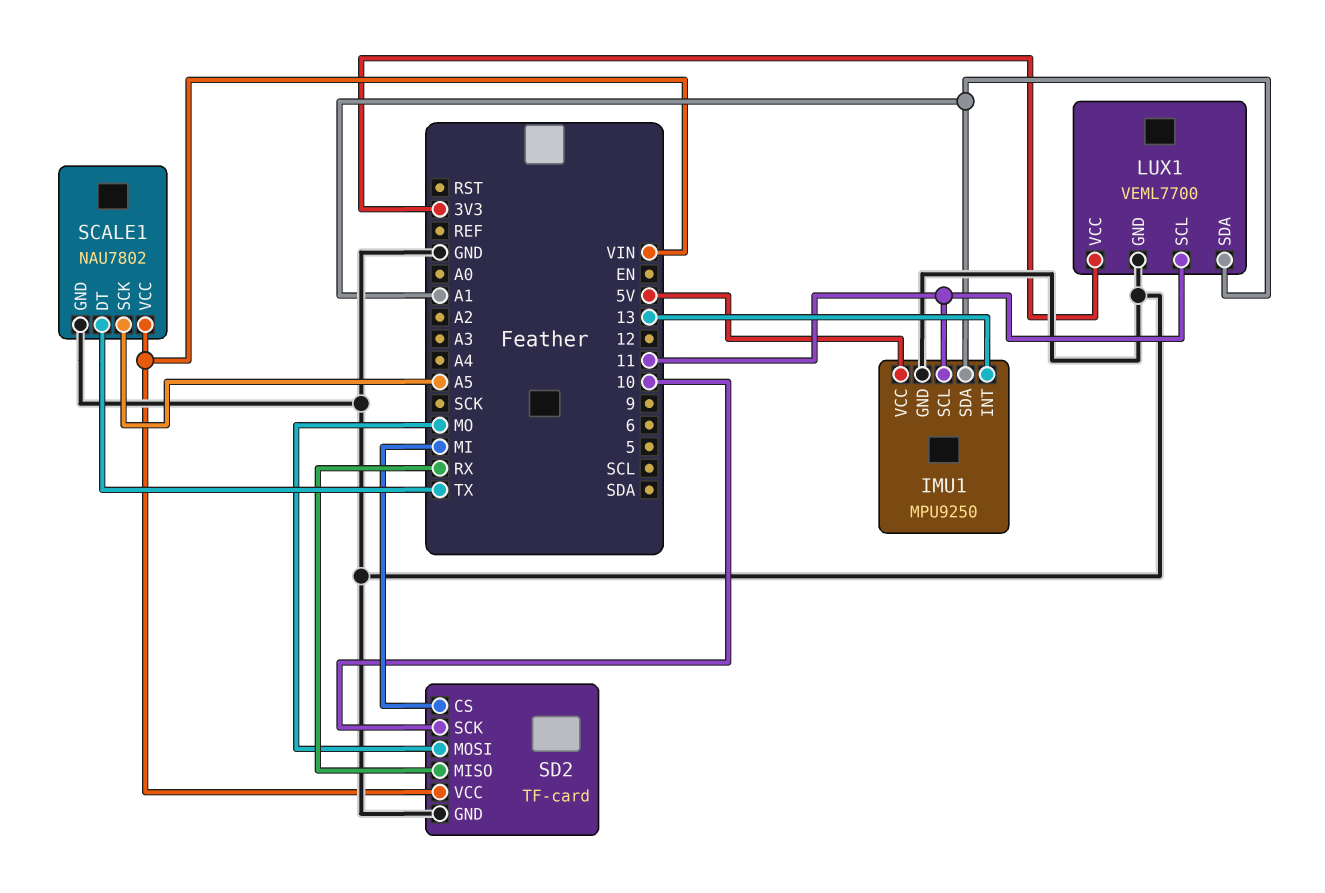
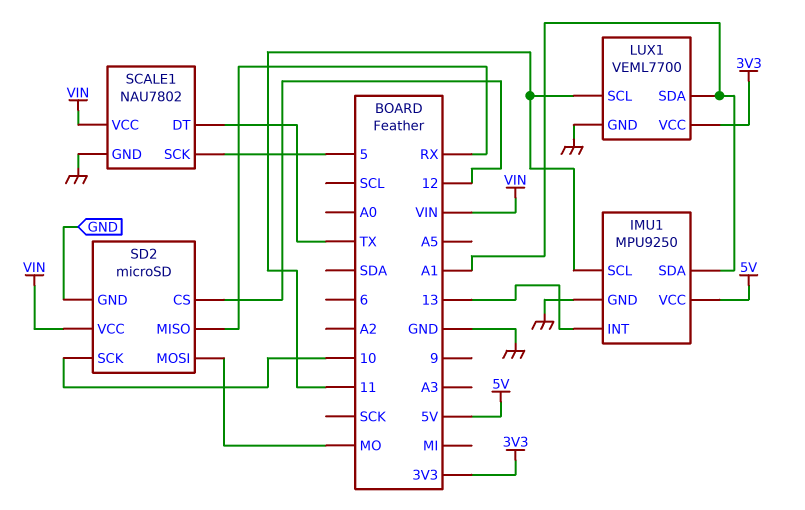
SCALE1 pin SCK: A5 -> 5
SD2: TF-card -> microSD
SD2 pin CS: MI -> 12

